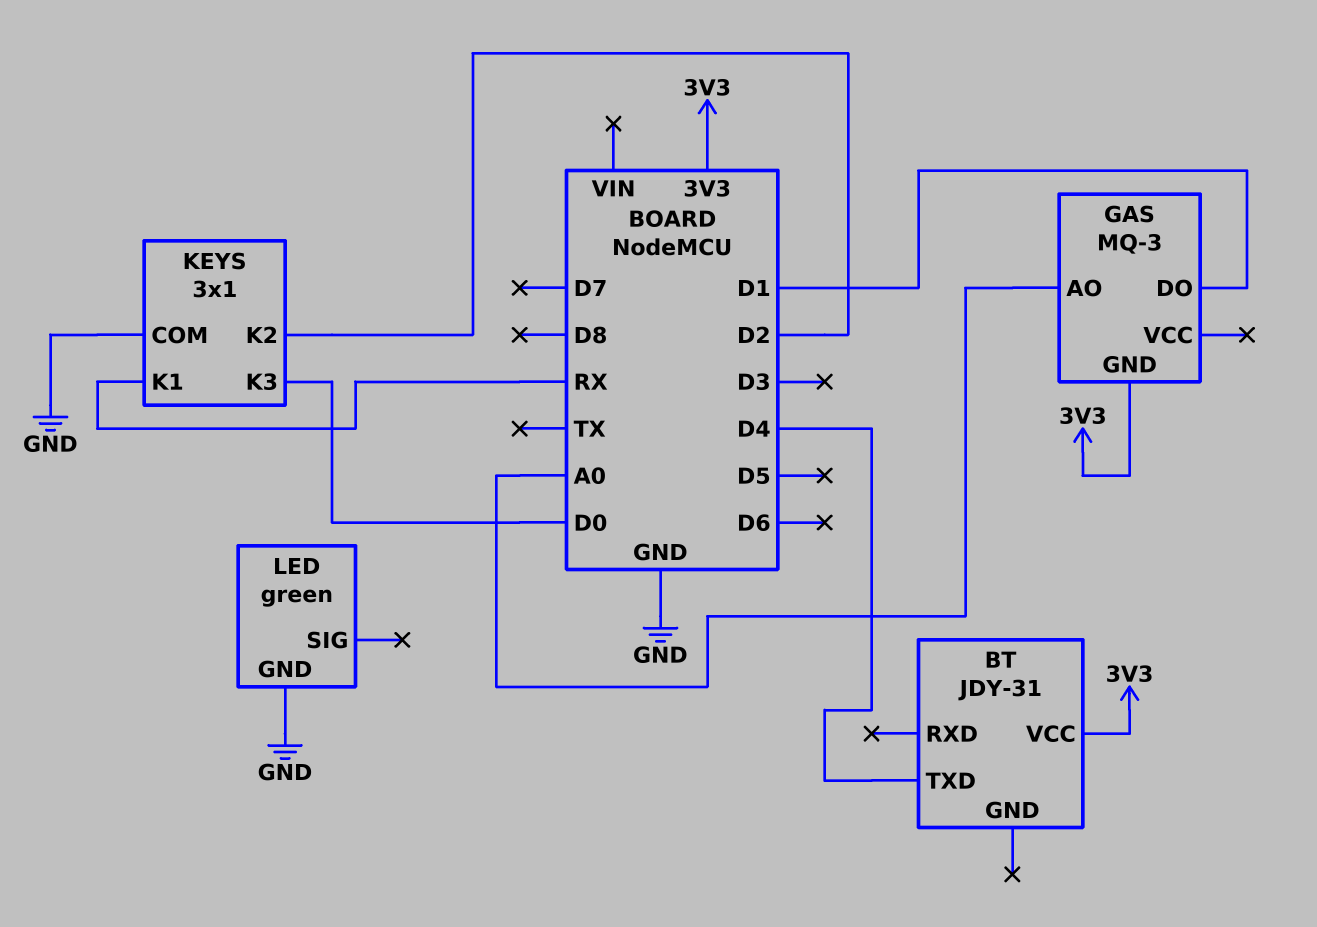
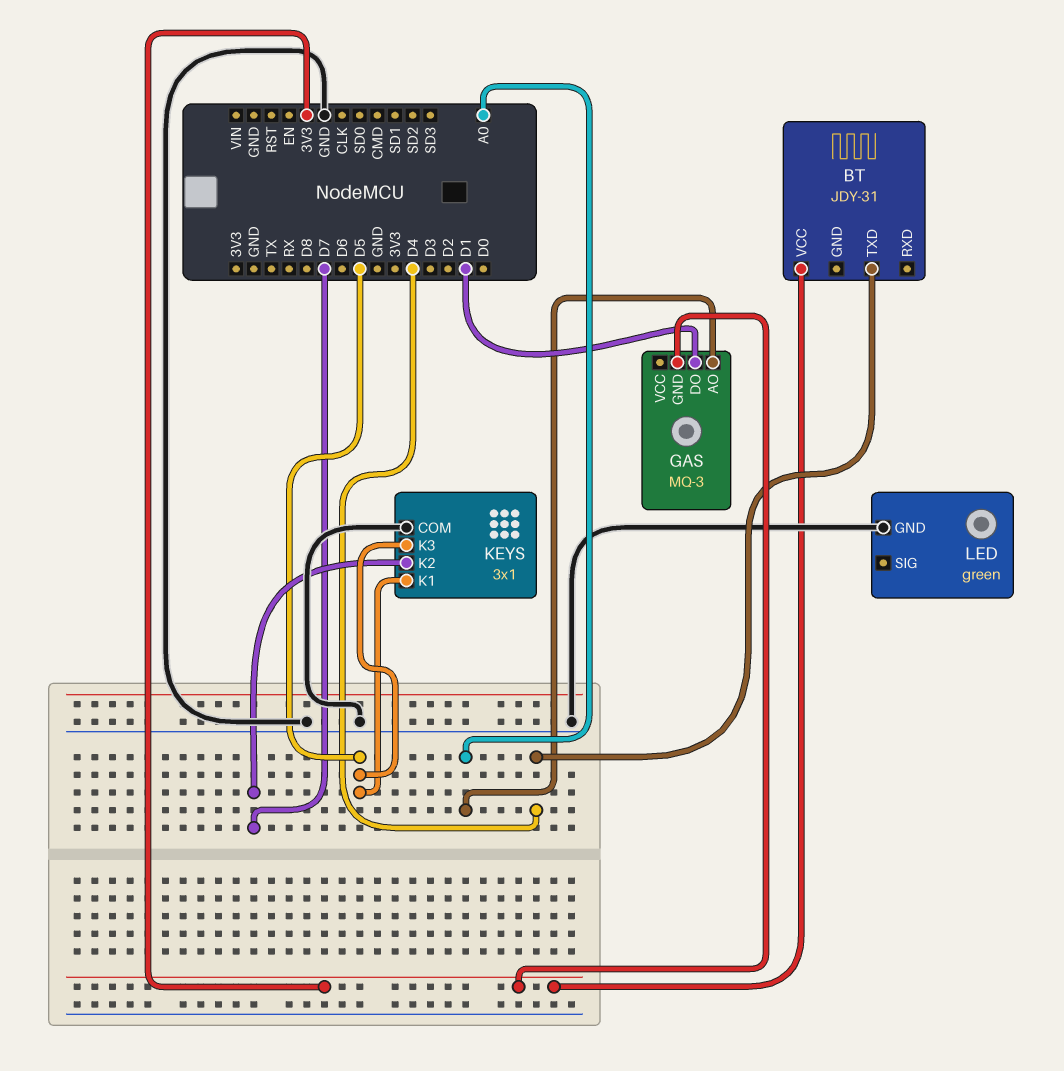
KEYS pin K1: RX -> D5
KEYS pin K2: D2 -> D7
KEYS pin K3: D0 -> D5

